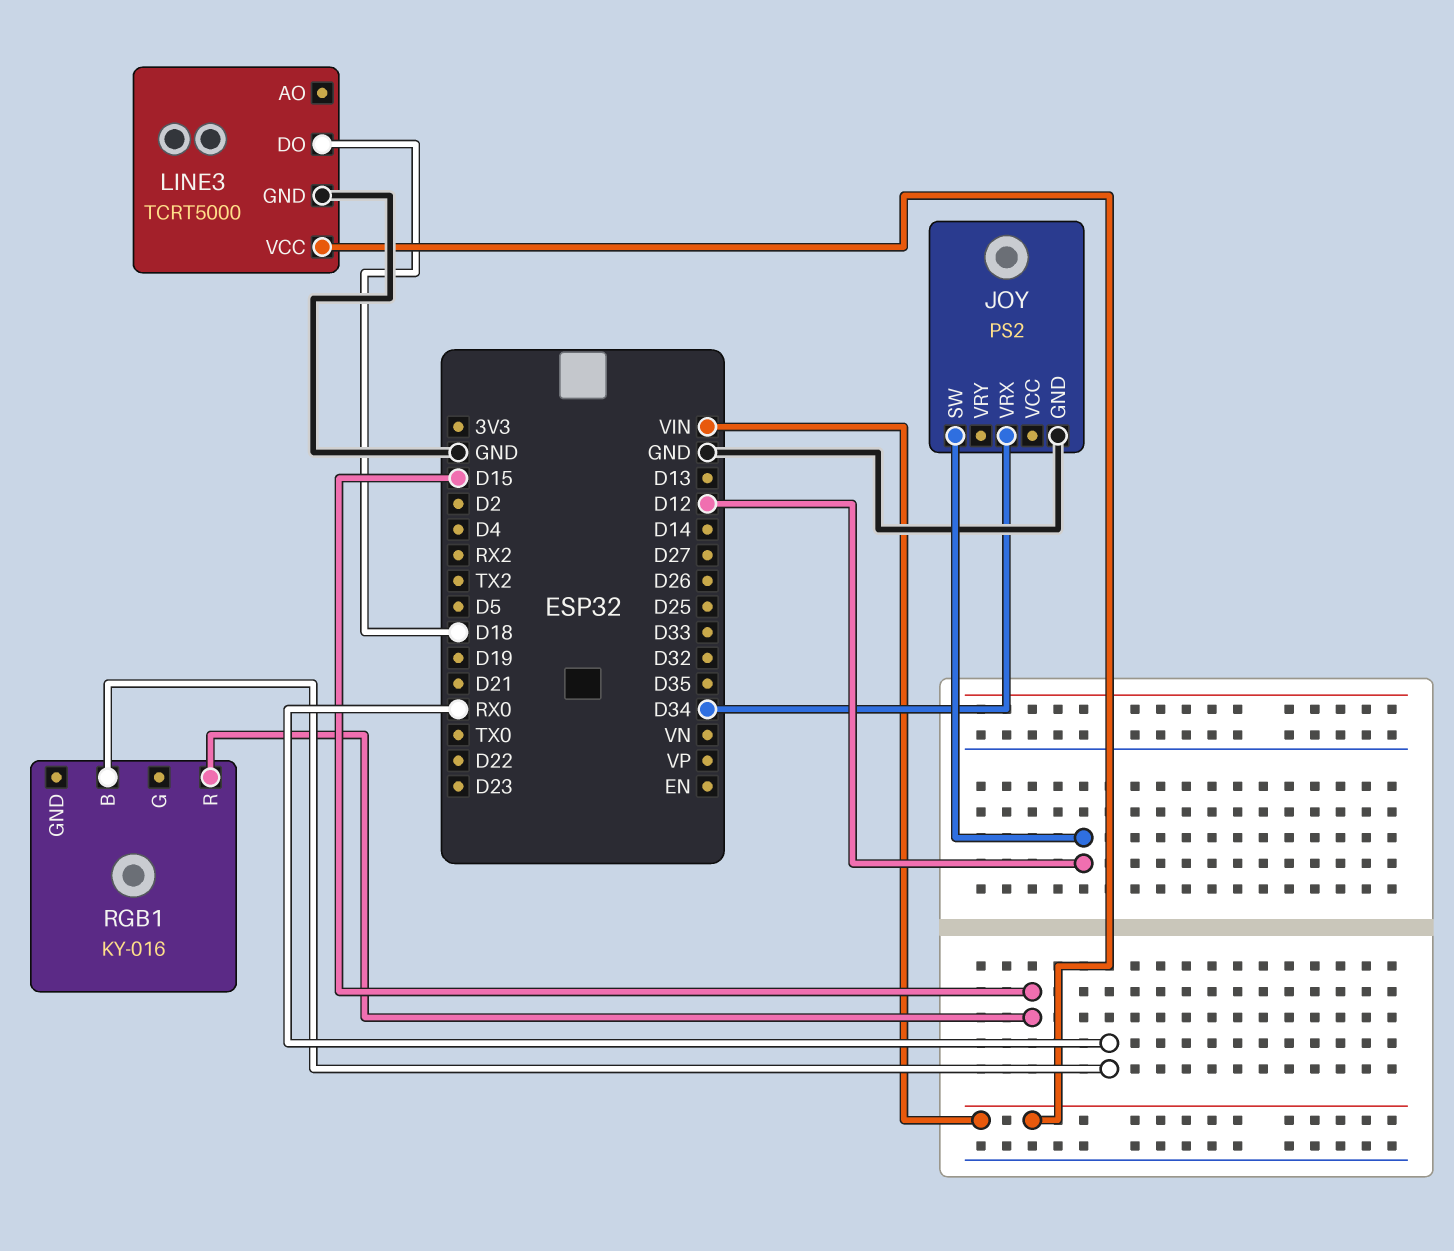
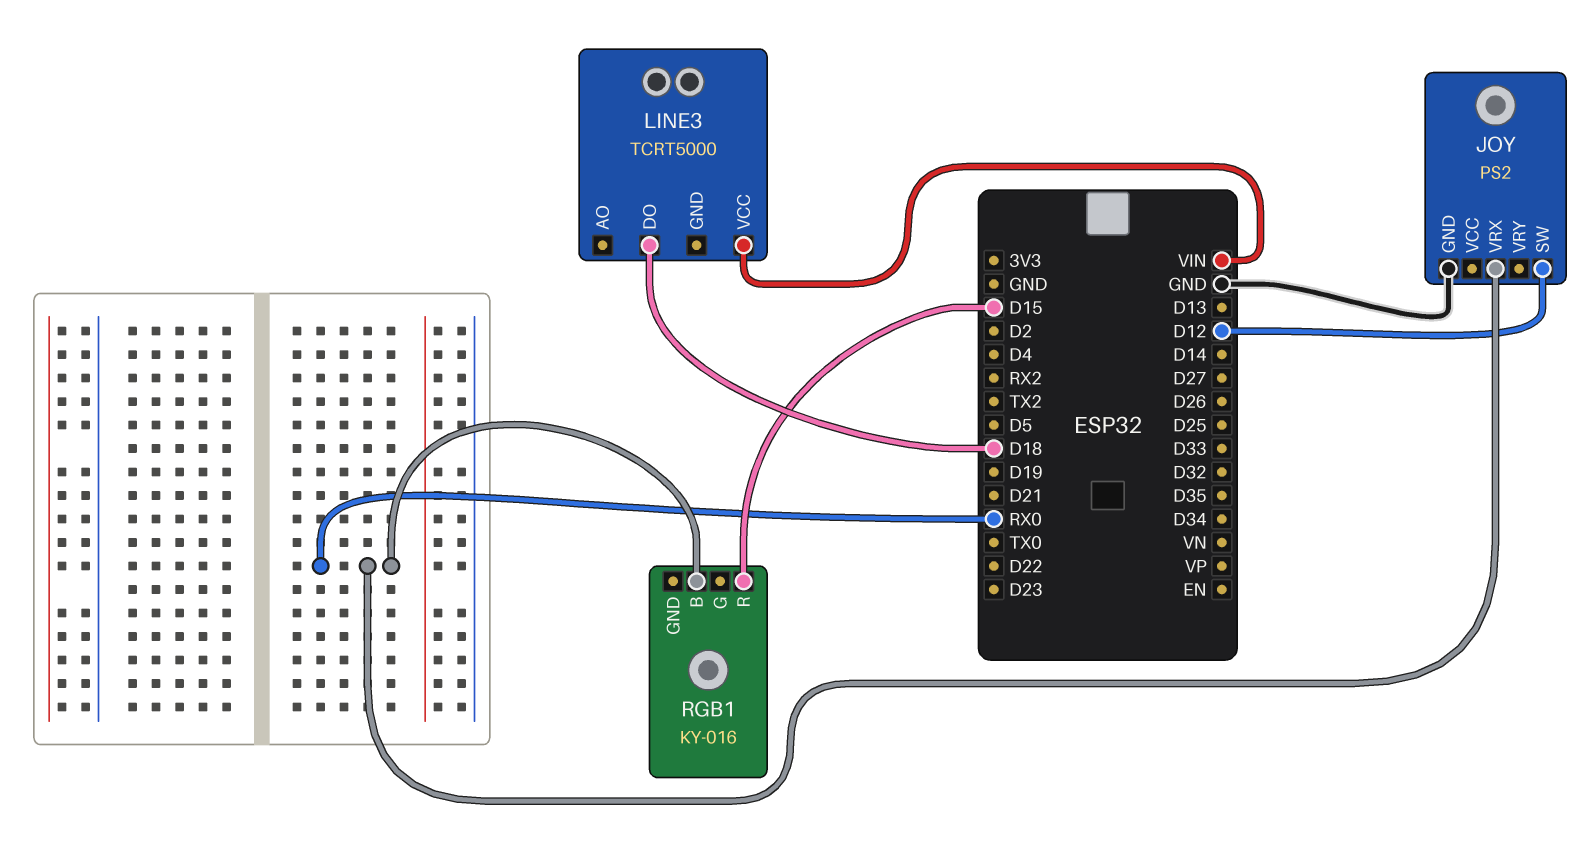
JOY pin VRX: D34 -> RX0
LINE3 pin GND: GND -> none

